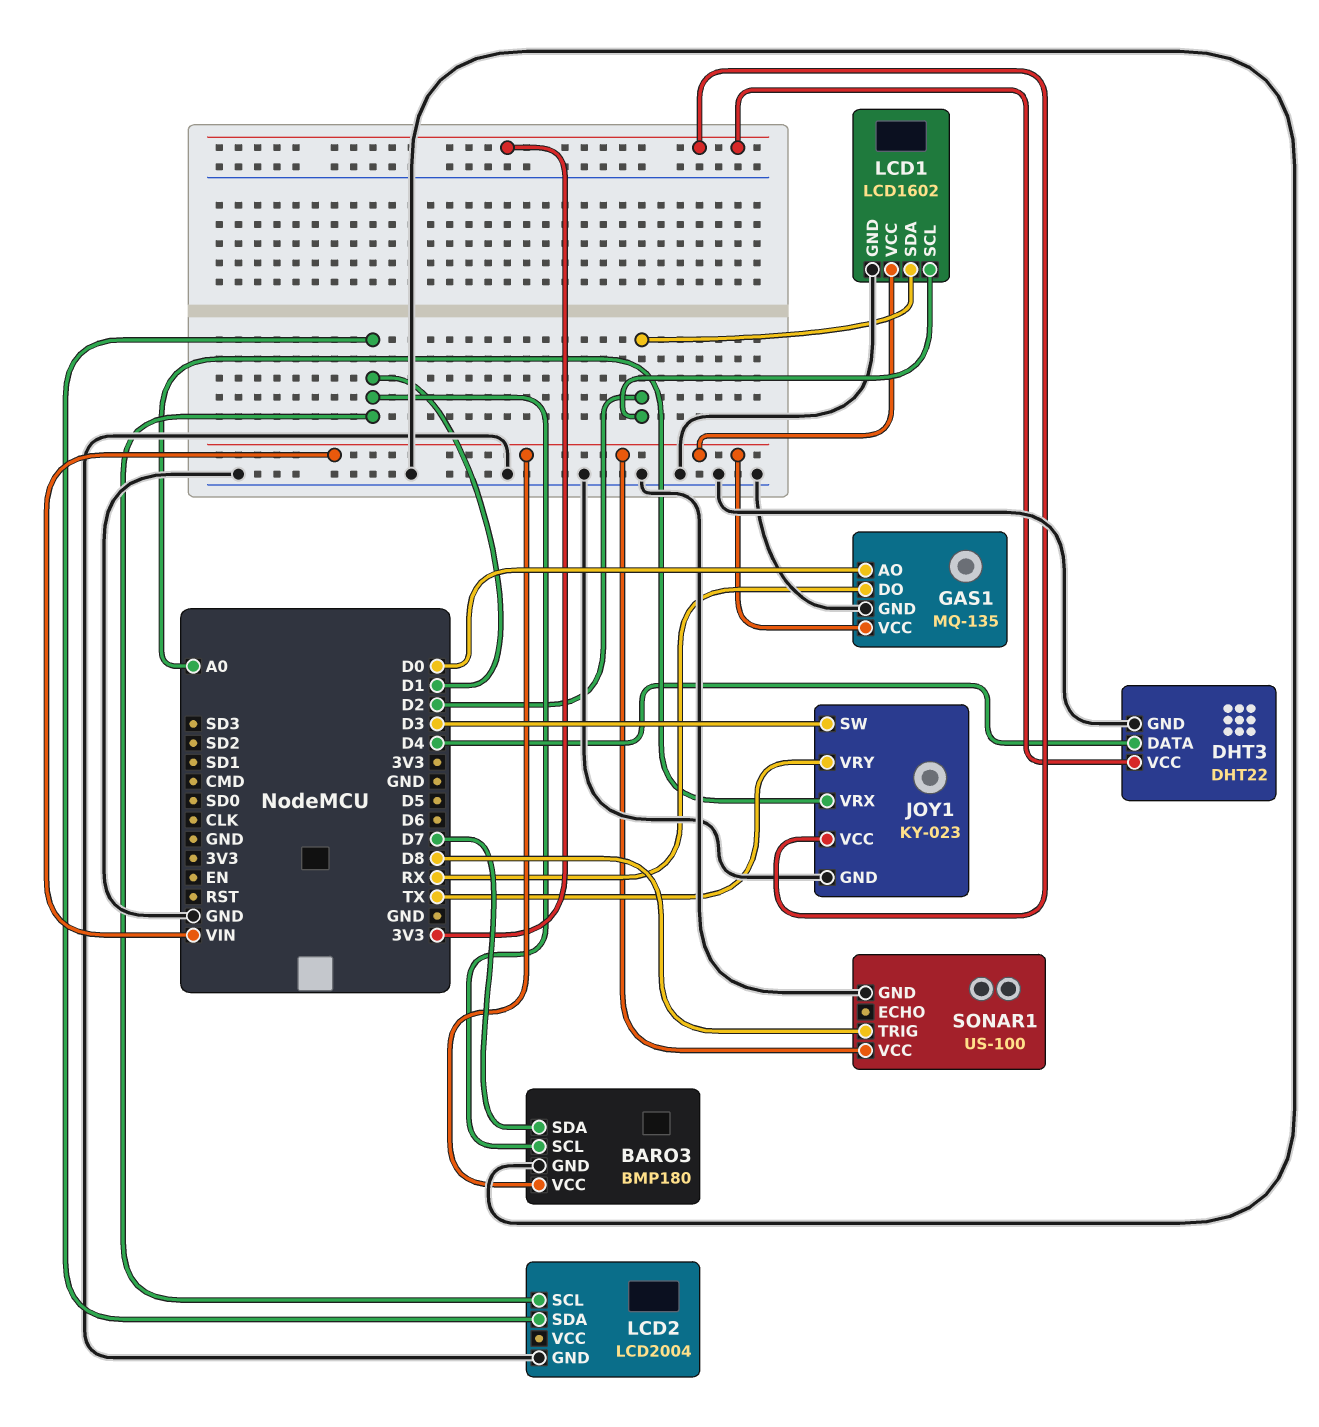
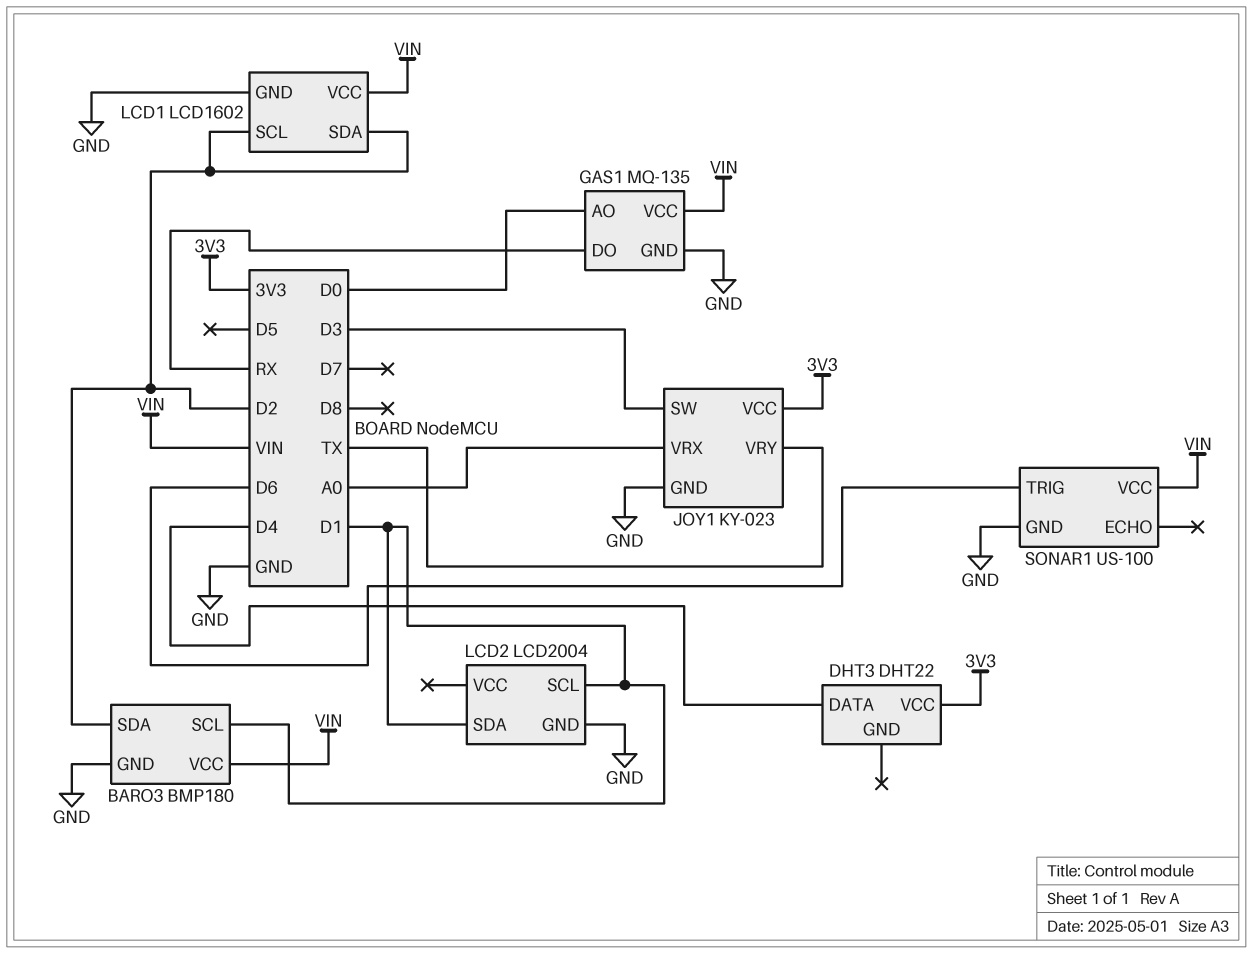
BARO3 pin SDA: D7 -> D2
DHT3 pin GND: GND -> none
SONAR1 pin TRIG: D8 -> D6

